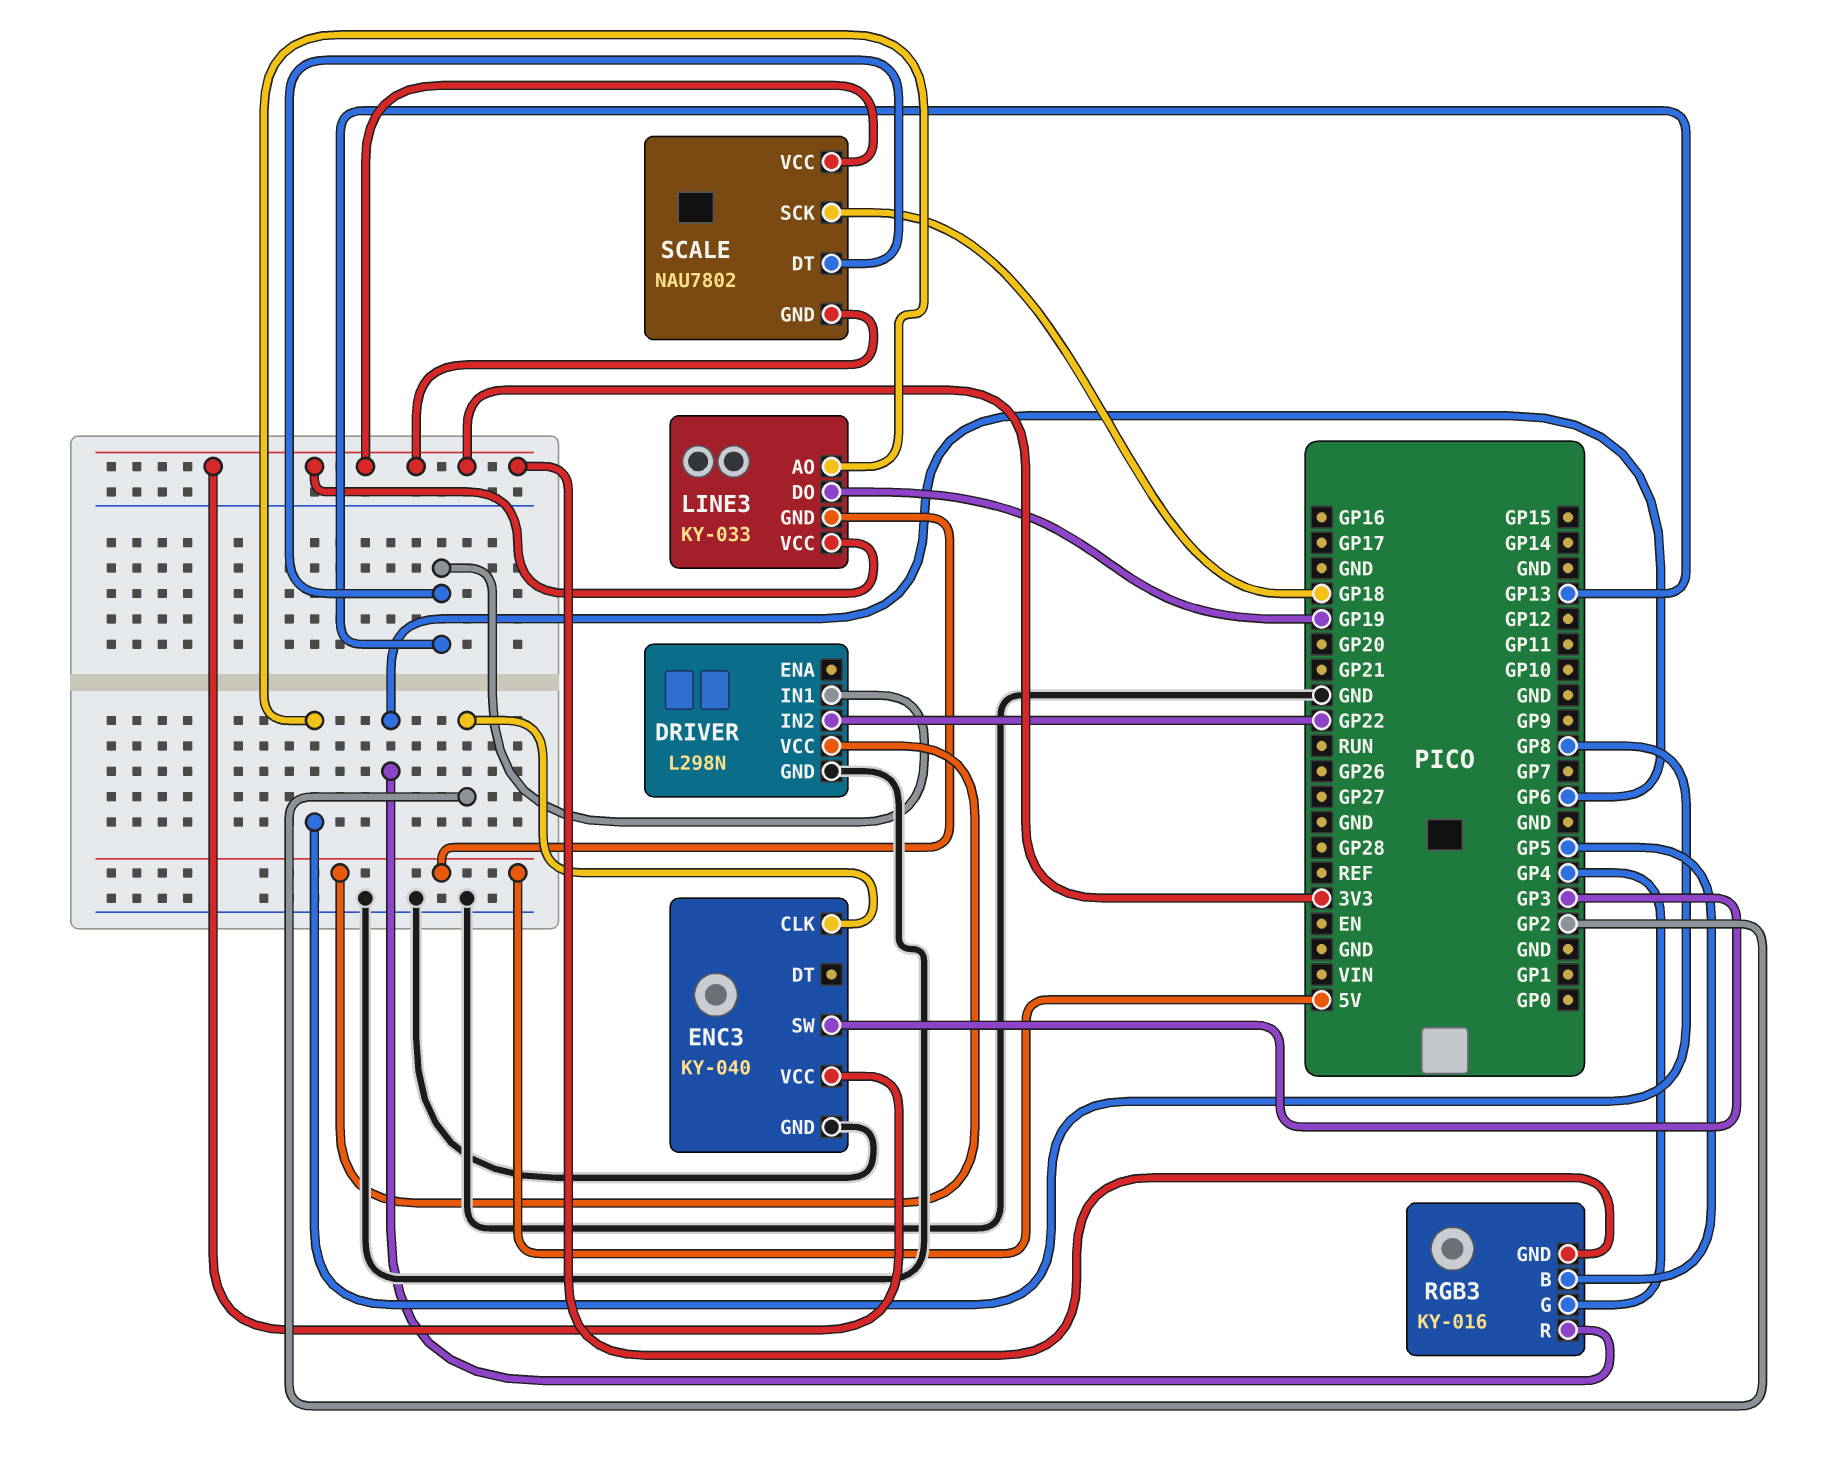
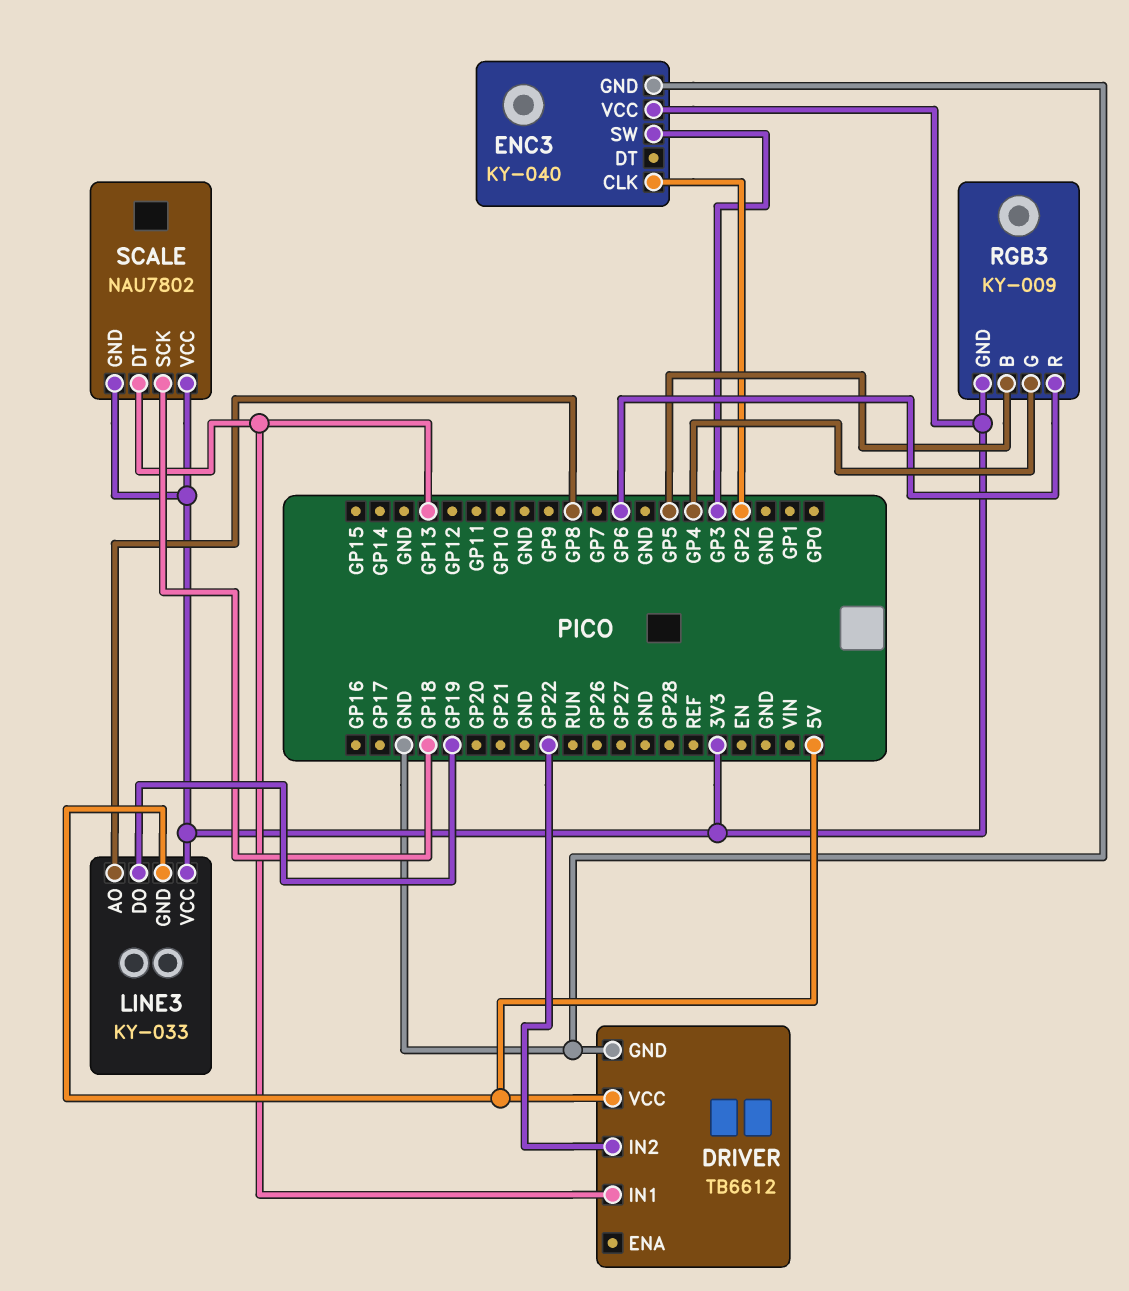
DRIVER: L298N -> TB6612
RGB3: KY-016 -> KY-009

